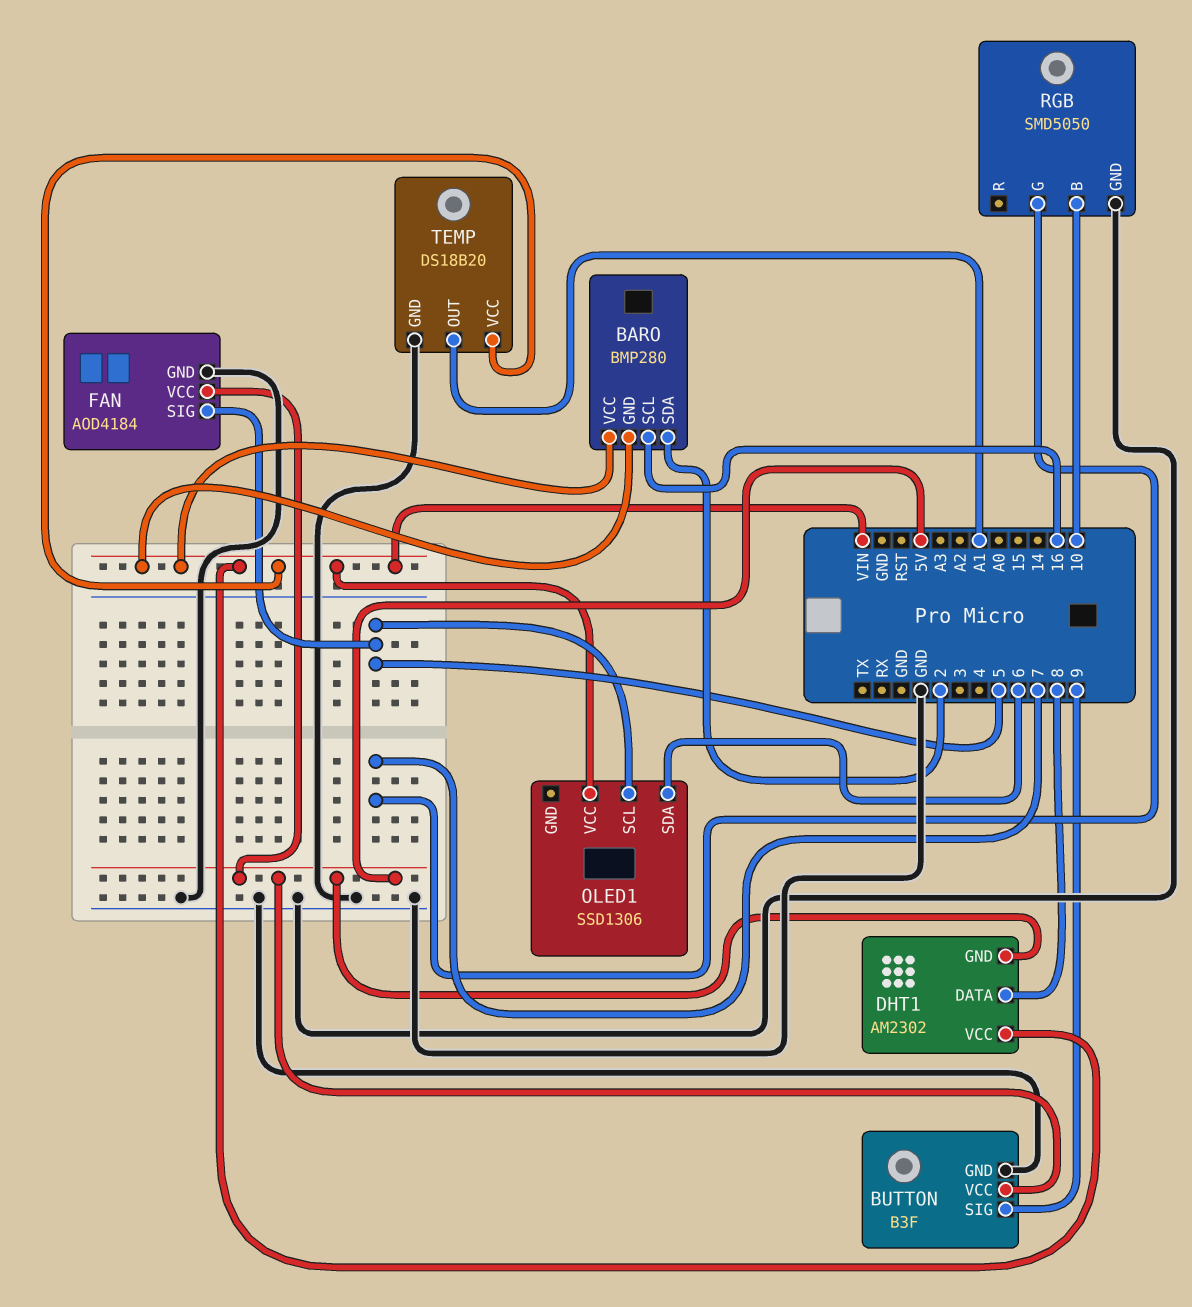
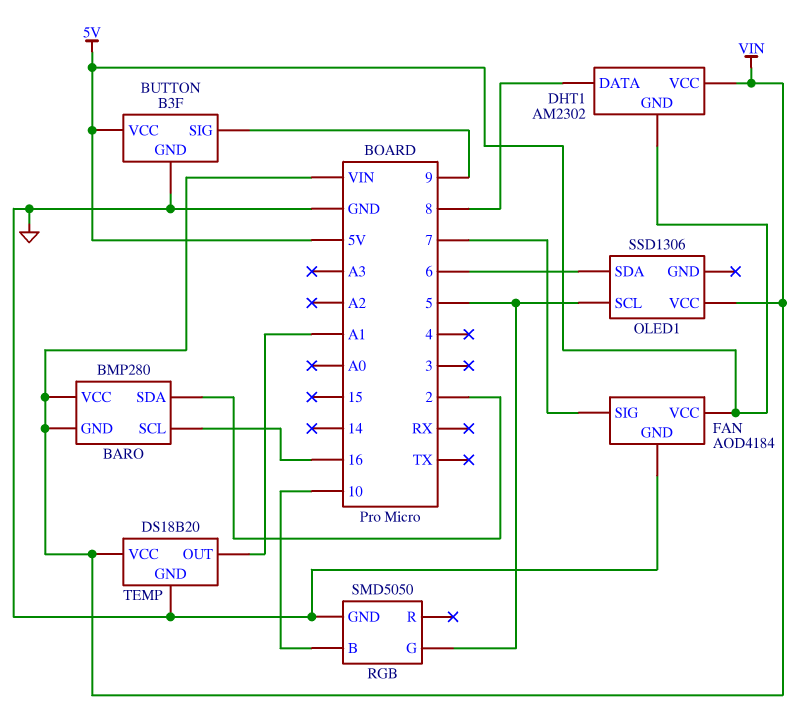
FAN pin SIG: 5 -> 7
RGB pin G: 7 -> 5

